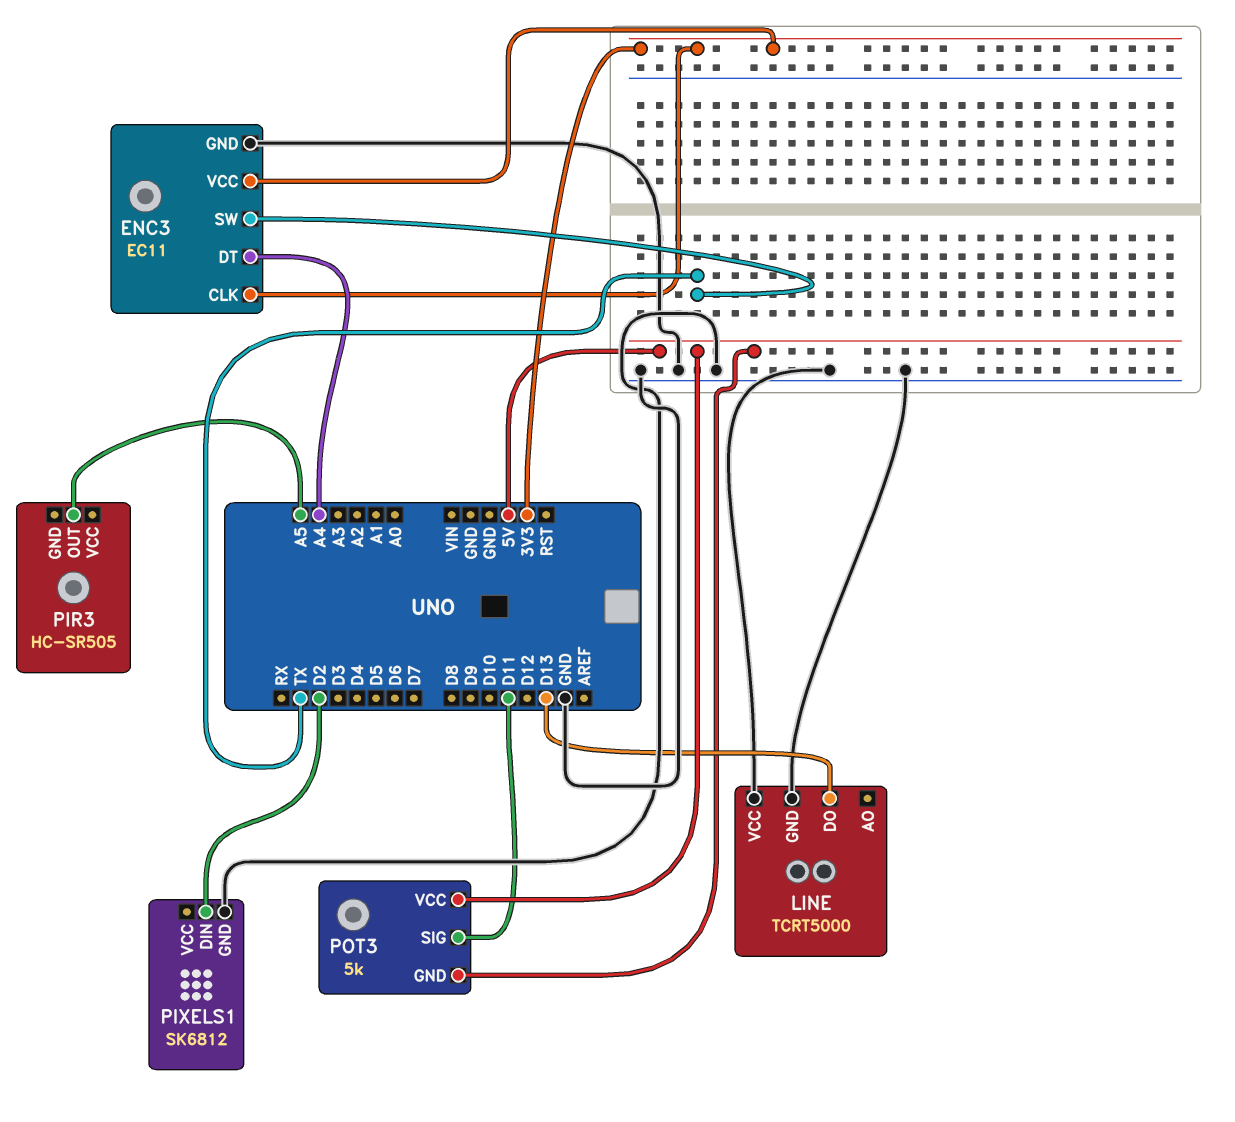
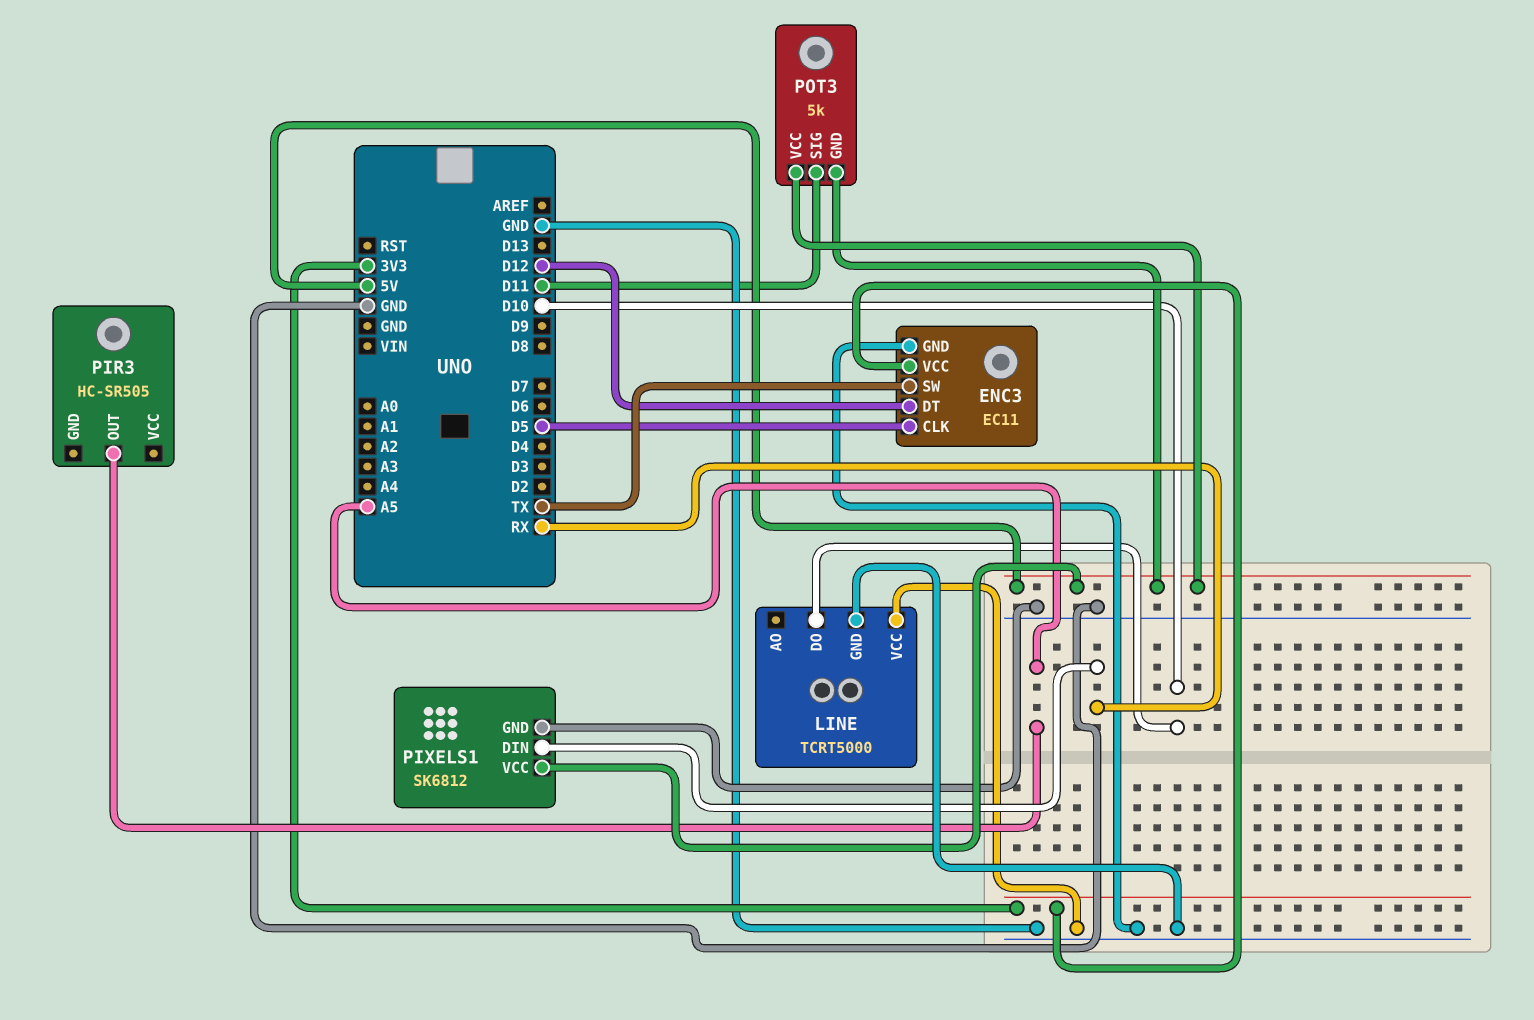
ENC3 pin CLK: 3V3 -> D5
ENC3 pin DT: A4 -> D12
LINE pin DO: D13 -> D10
PIXELS1 pin DIN: D2 -> RX
PIXELS1 pin VCC: none -> 5V

